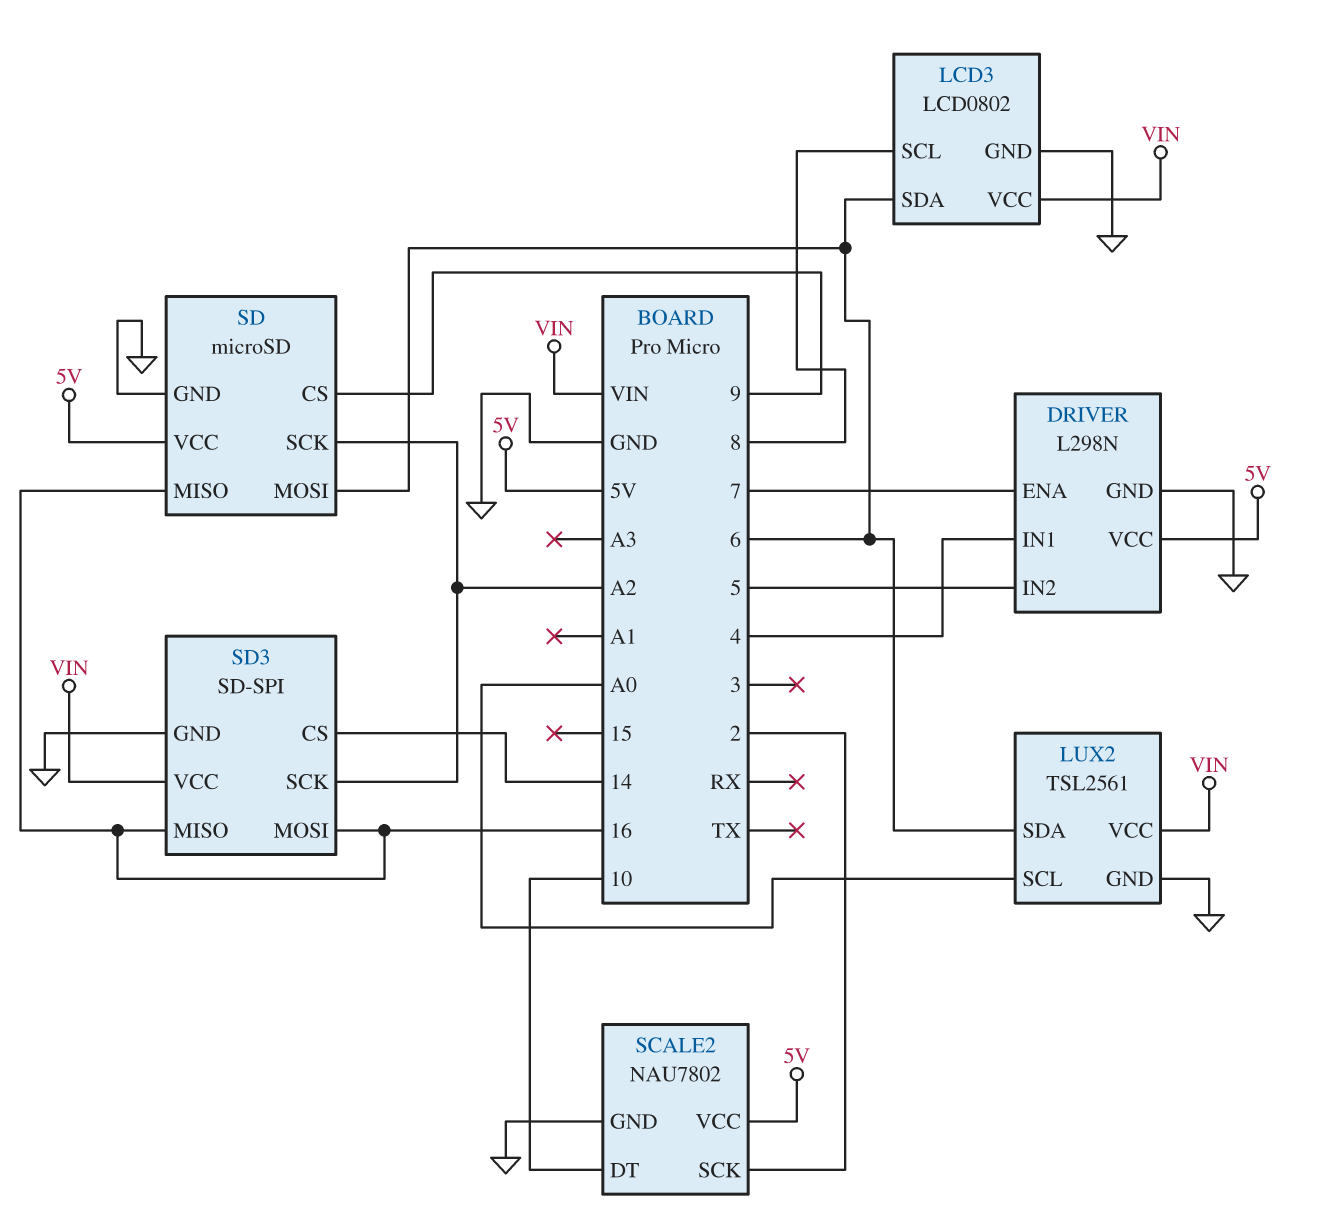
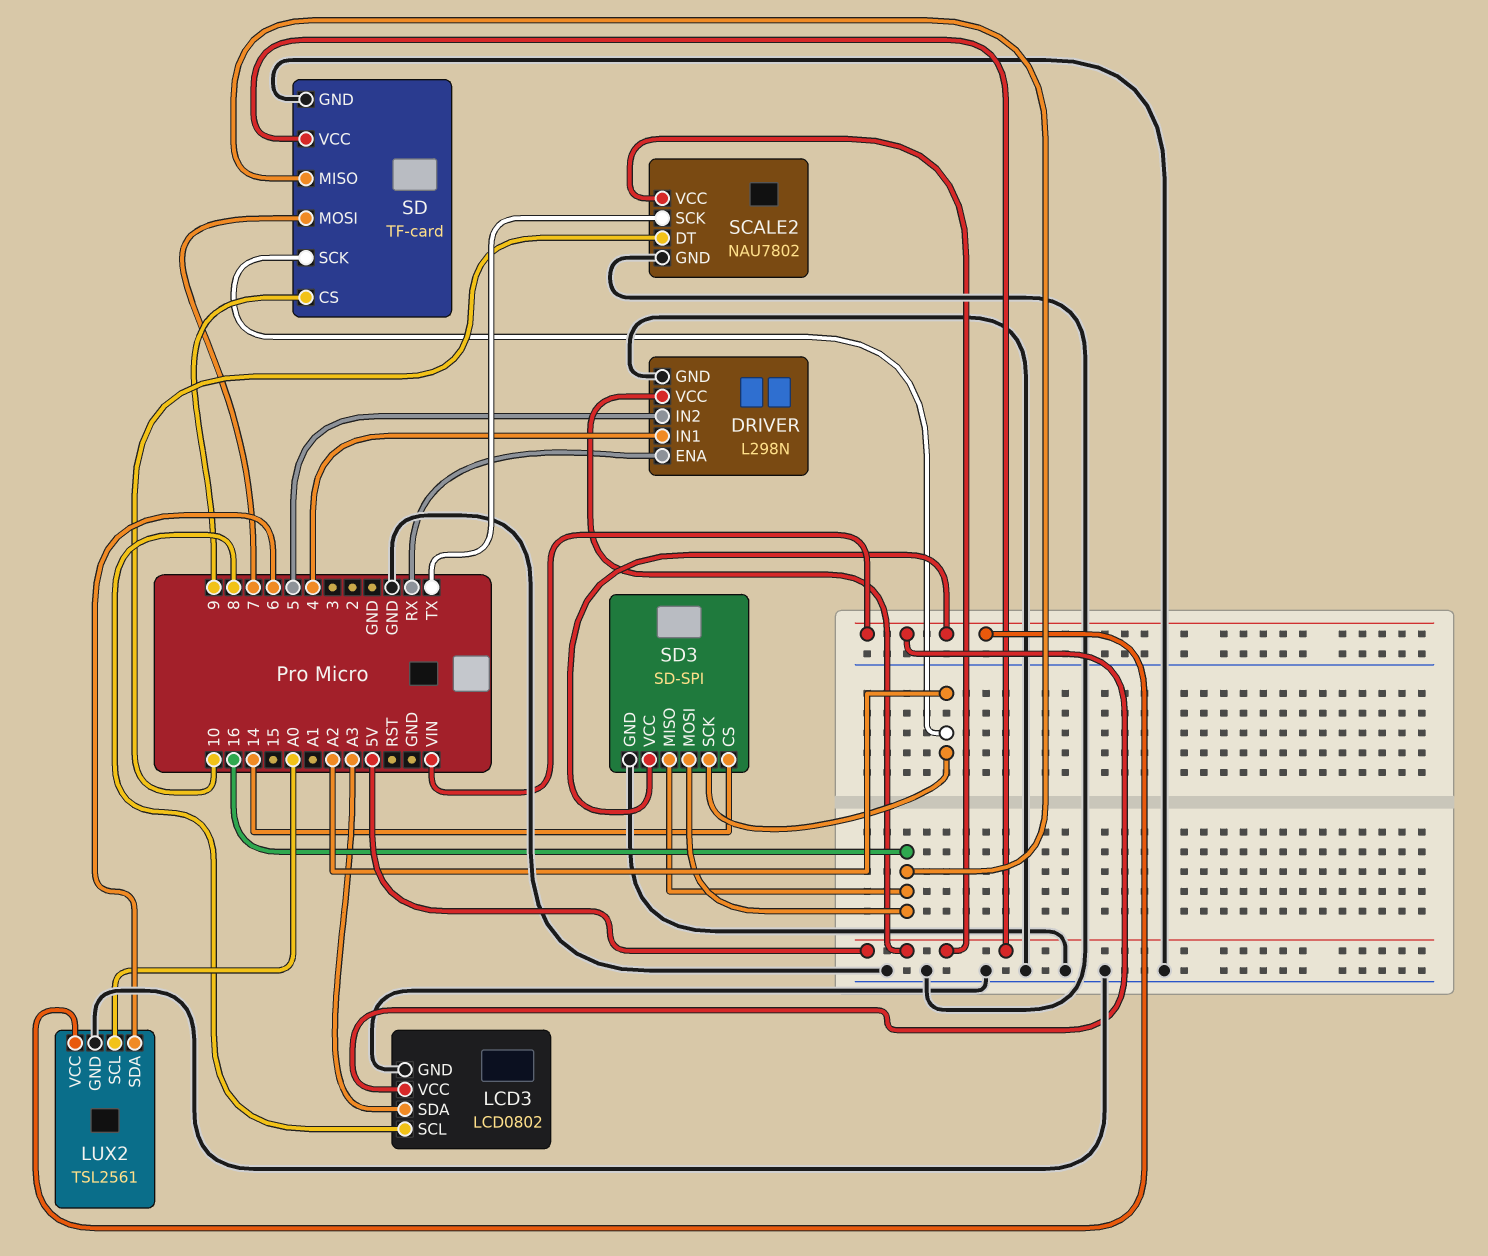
DRIVER pin ENA: 7 -> RX
LCD3 pin SDA: 6 -> A3
SCALE2 pin SCK: 2 -> TX
SD: microSD -> TF-card
SD pin MOSI: 6 -> 7

